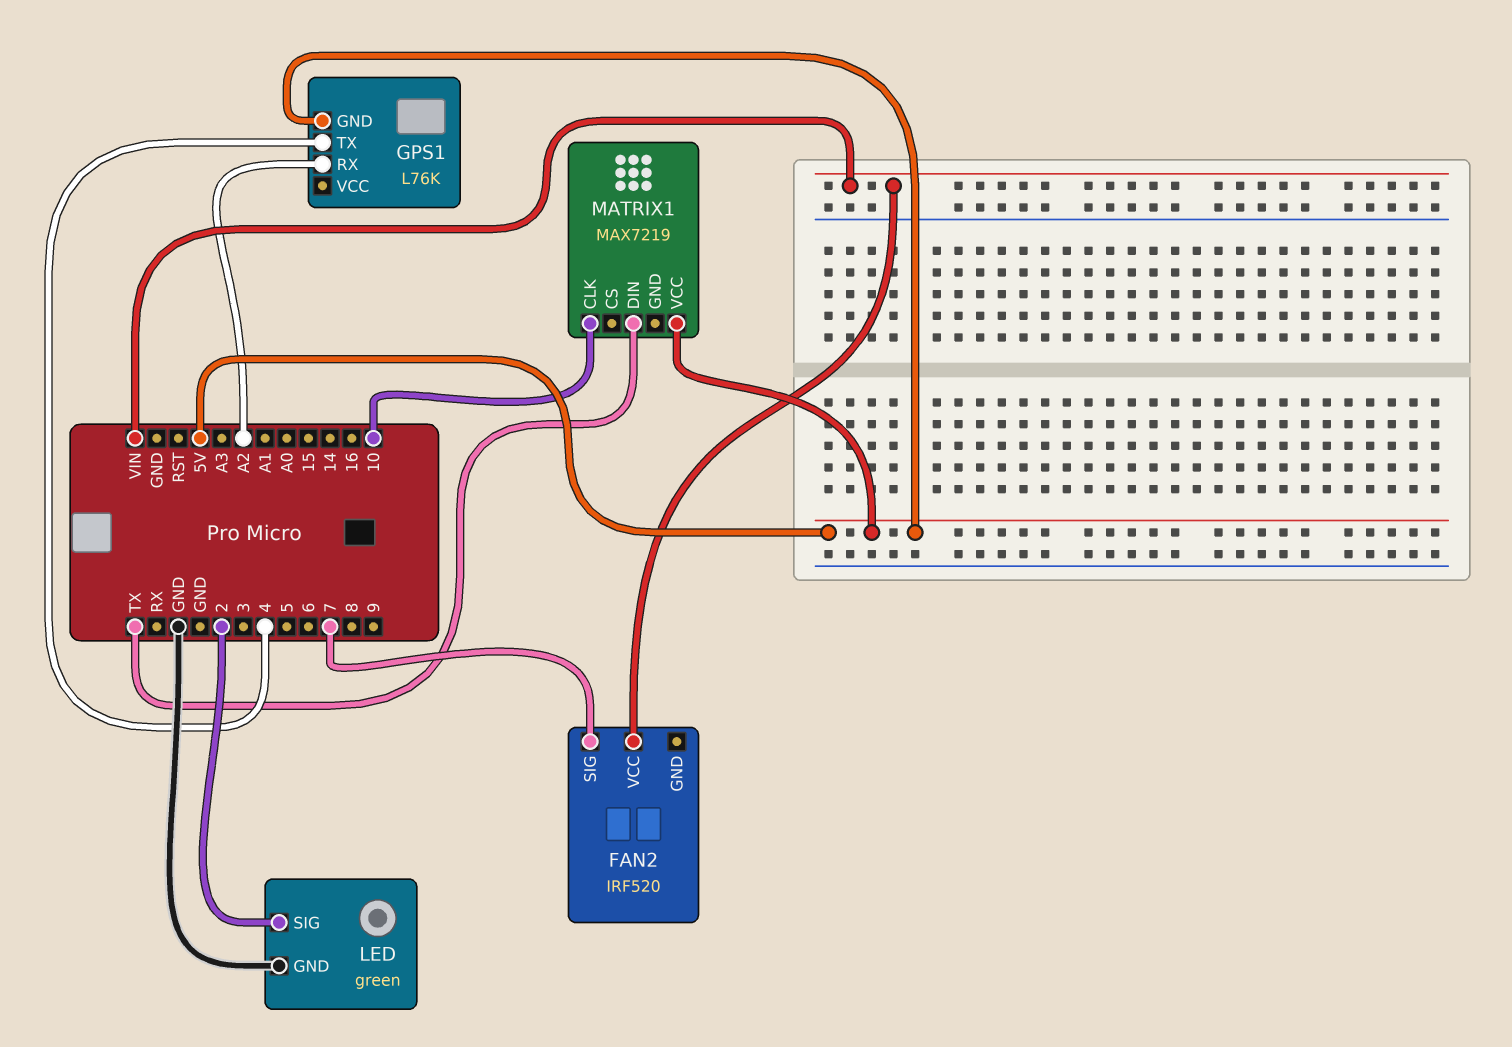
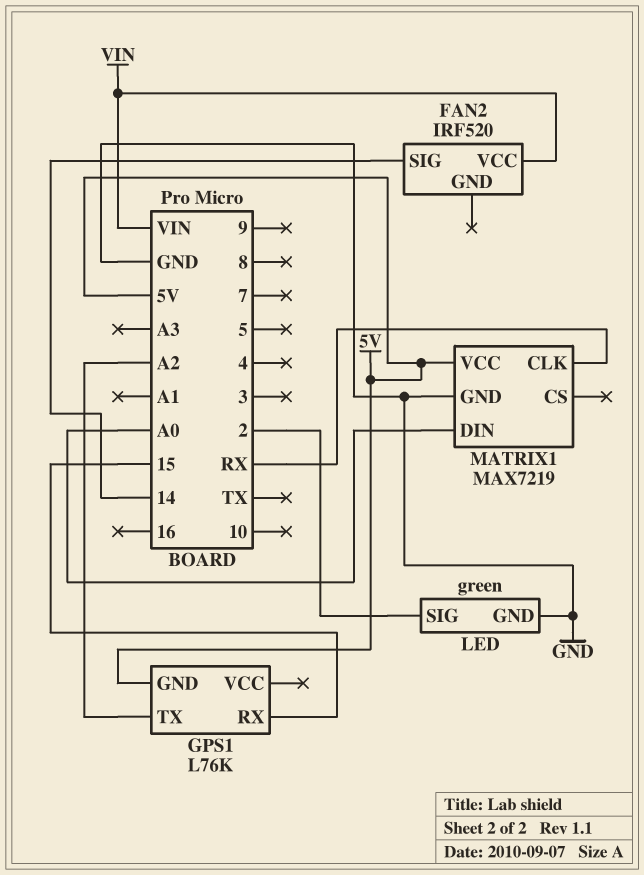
FAN2 pin SIG: 7 -> 14
GPS1 pin RX: A2 -> 15
GPS1 pin TX: 4 -> A2
MATRIX1 pin CLK: 10 -> RX
MATRIX1 pin DIN: TX -> A0
MATRIX1 pin GND: none -> GND

